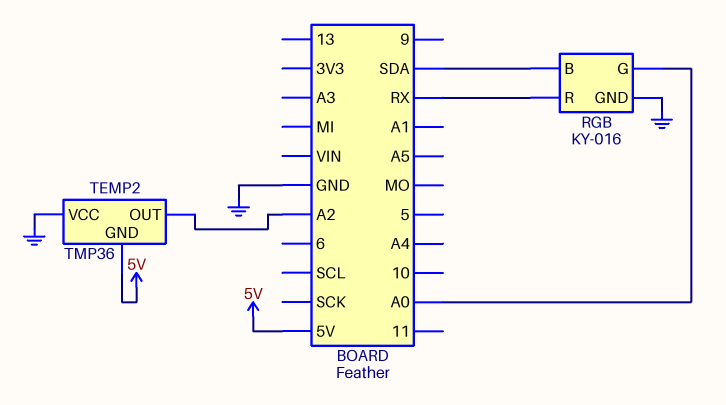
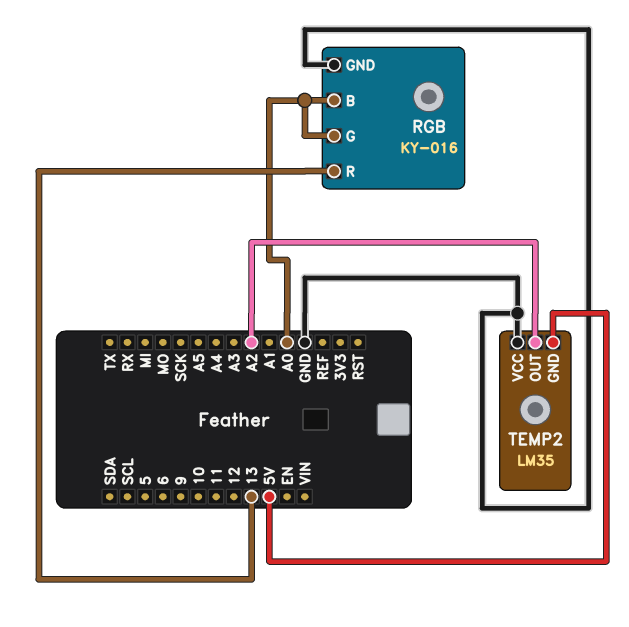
RGB pin B: SDA -> A0
RGB pin R: RX -> 13
TEMP2: TMP36 -> LM35

